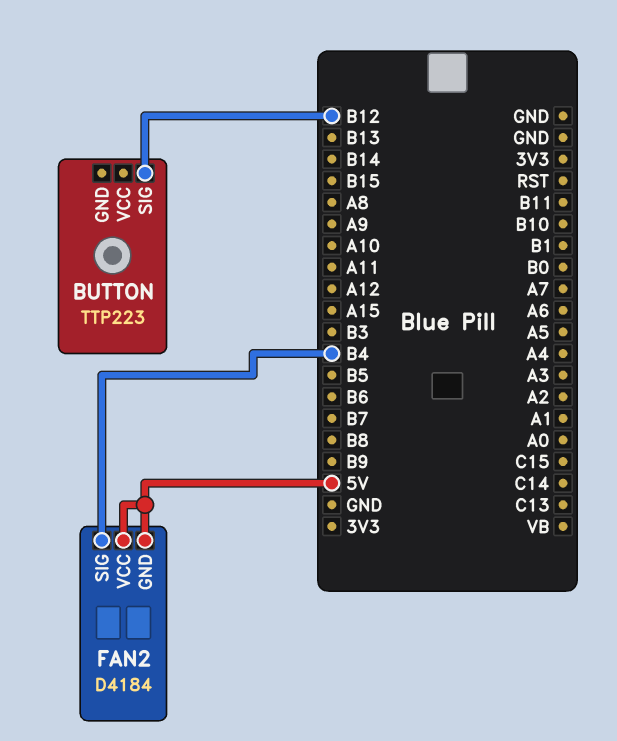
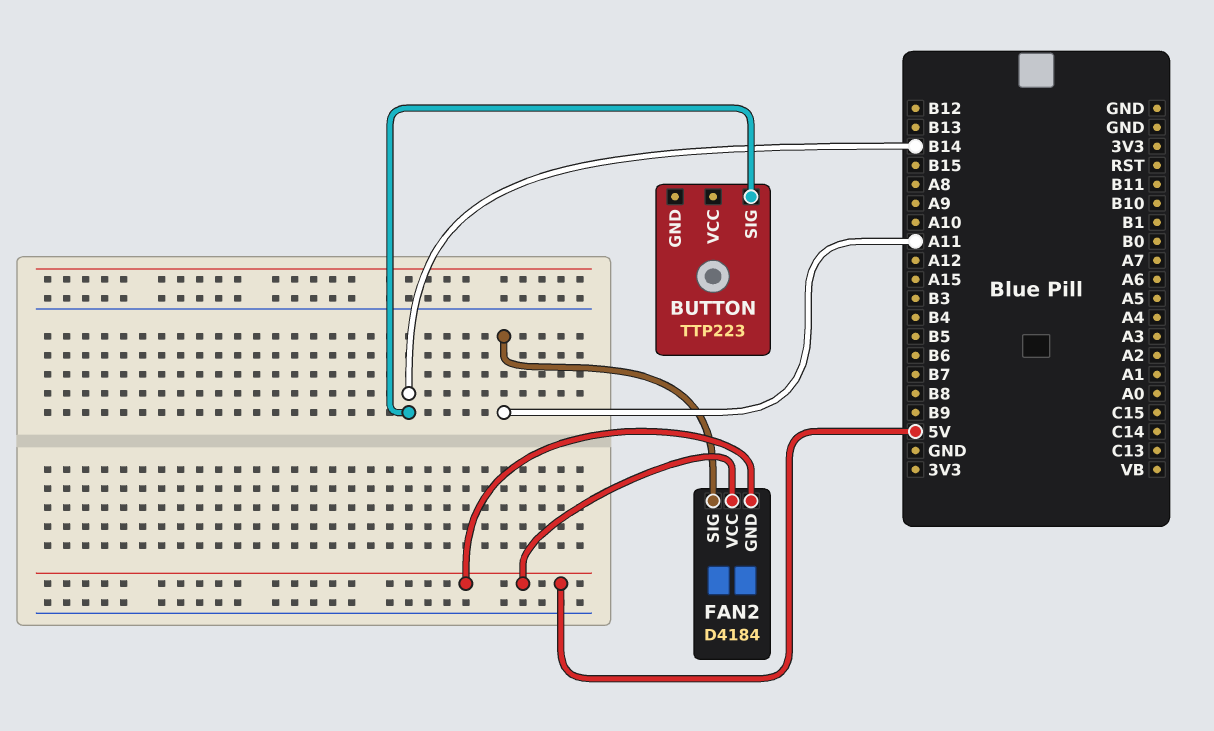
BUTTON pin SIG: B12 -> B14
FAN2 pin SIG: B4 -> A11

